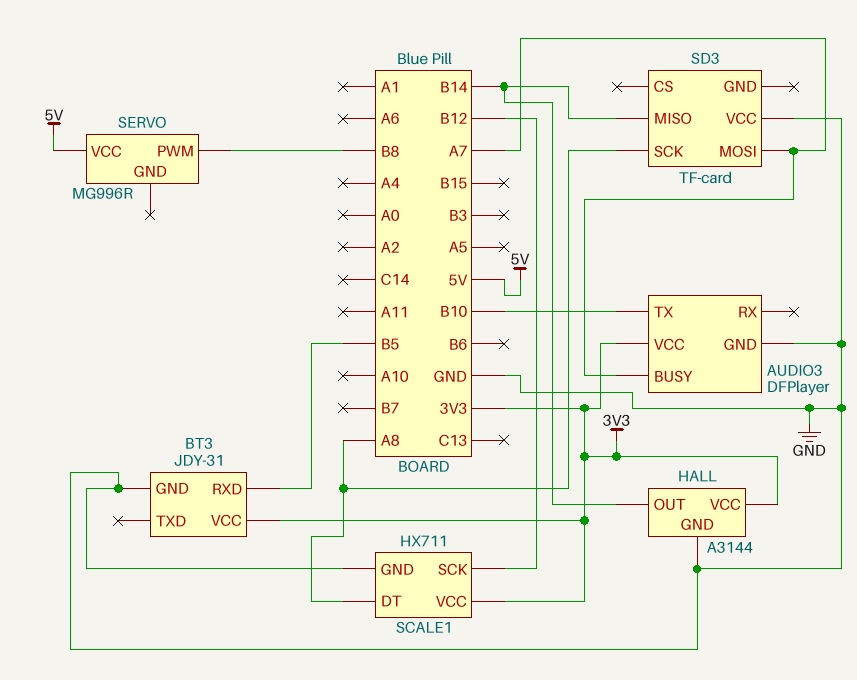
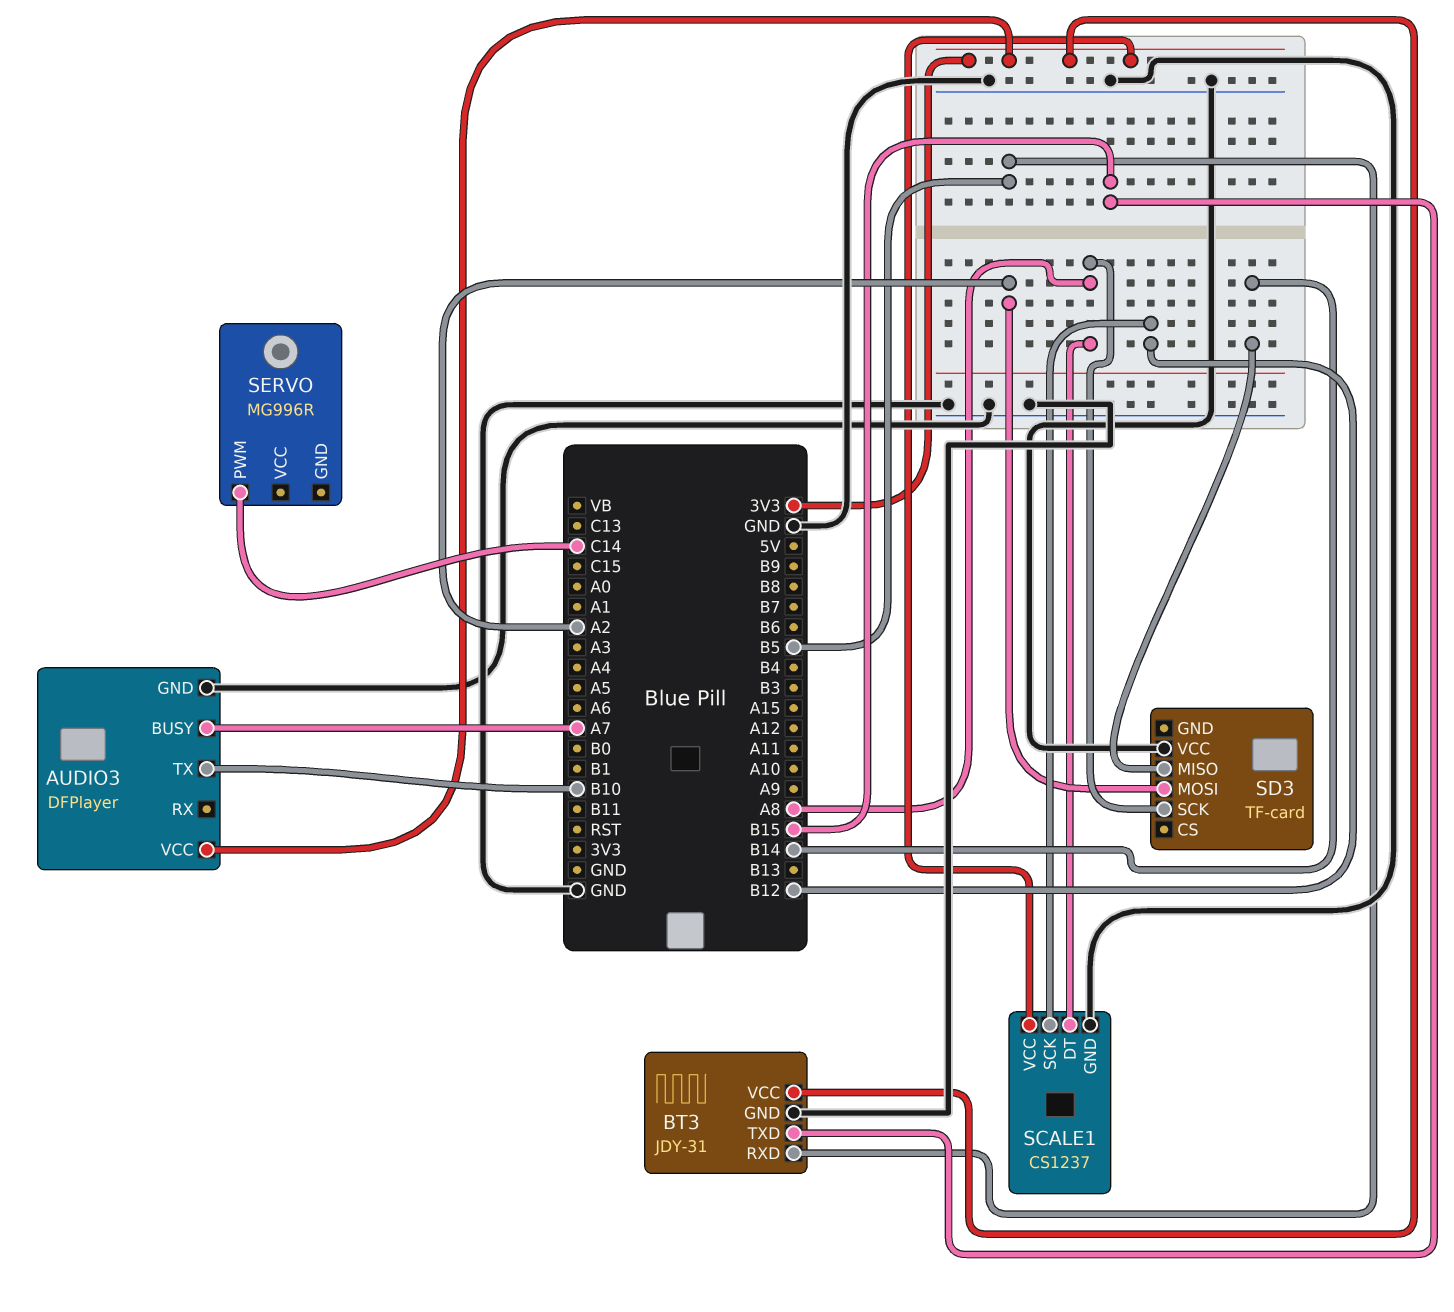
BT3 pin TXD: none -> B15
HALL: A3144 -> none
HALL pin GND: GND -> none
HALL pin OUT: B14 -> none
HALL pin VCC: 3V3 -> none
SCALE1: HX711 -> CS1237
SD3 pin MOSI: A7 -> A2
SERVO pin PWM: B8 -> C14
SERVO pin VCC: 5V -> none

